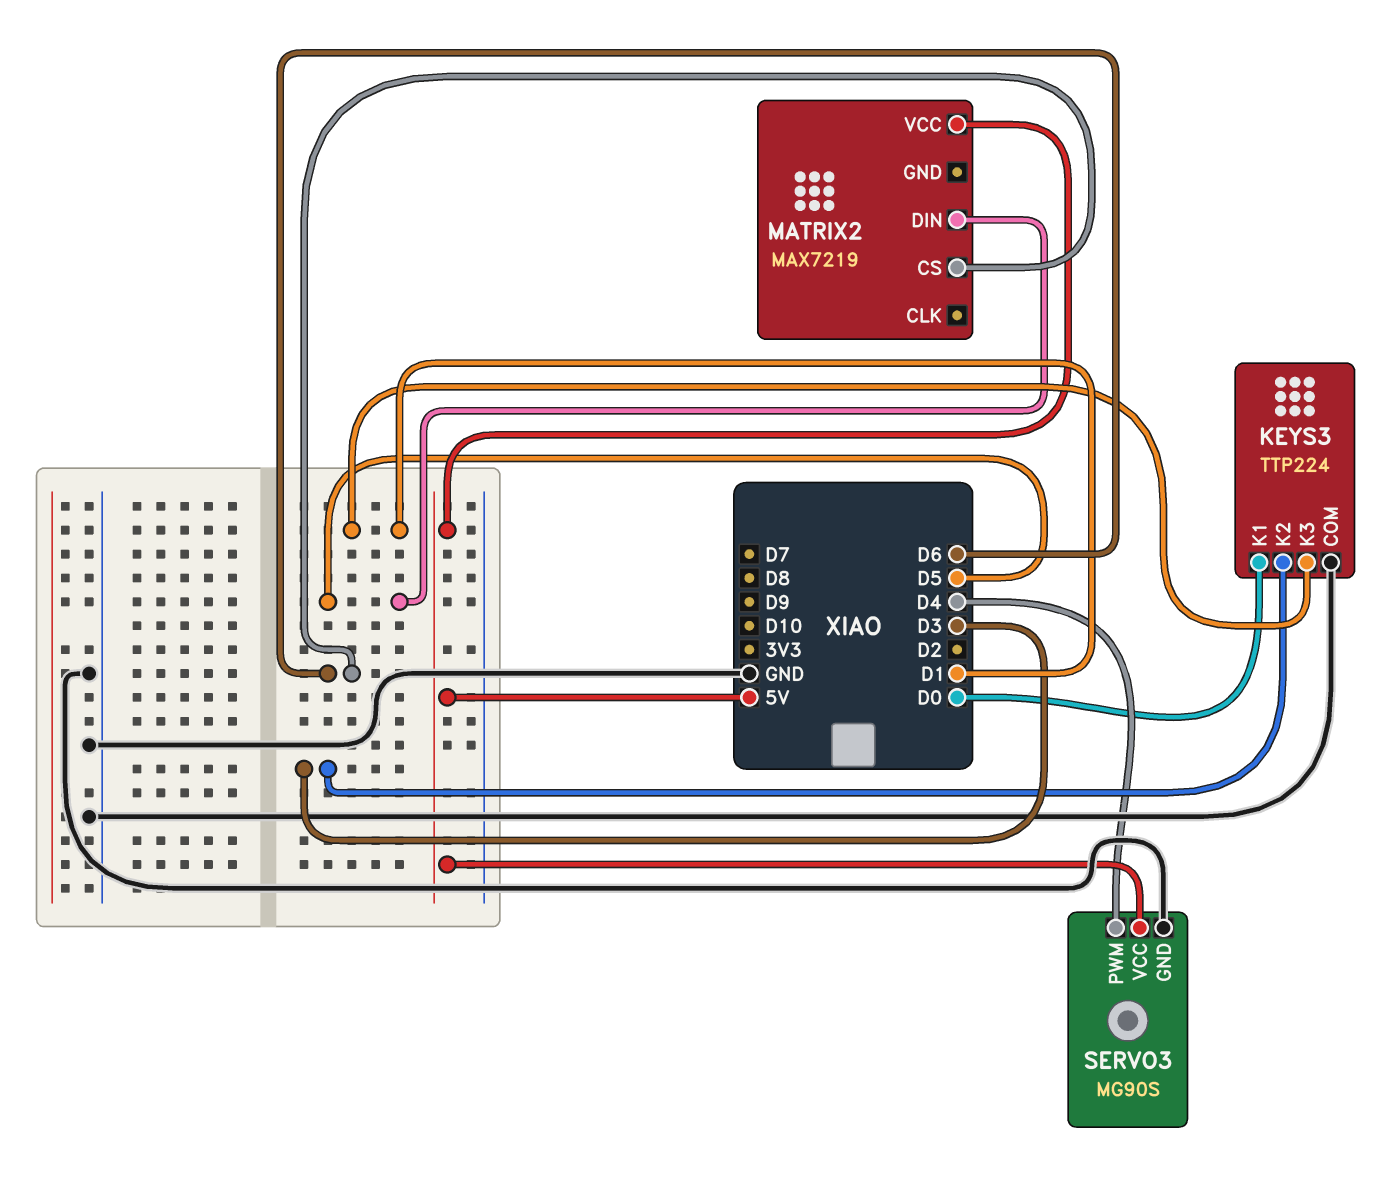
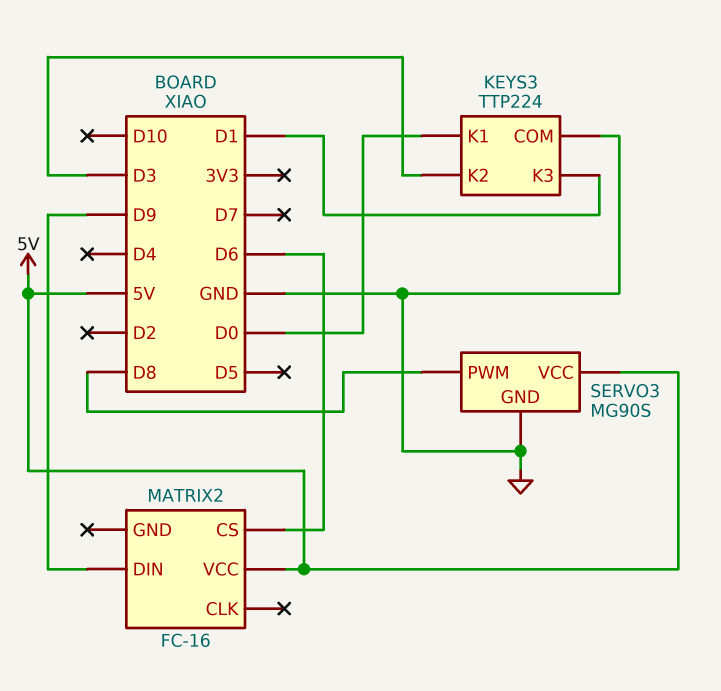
MATRIX2: MAX7219 -> FC-16
MATRIX2 pin DIN: D5 -> D9
SERVO3 pin PWM: D4 -> D8

